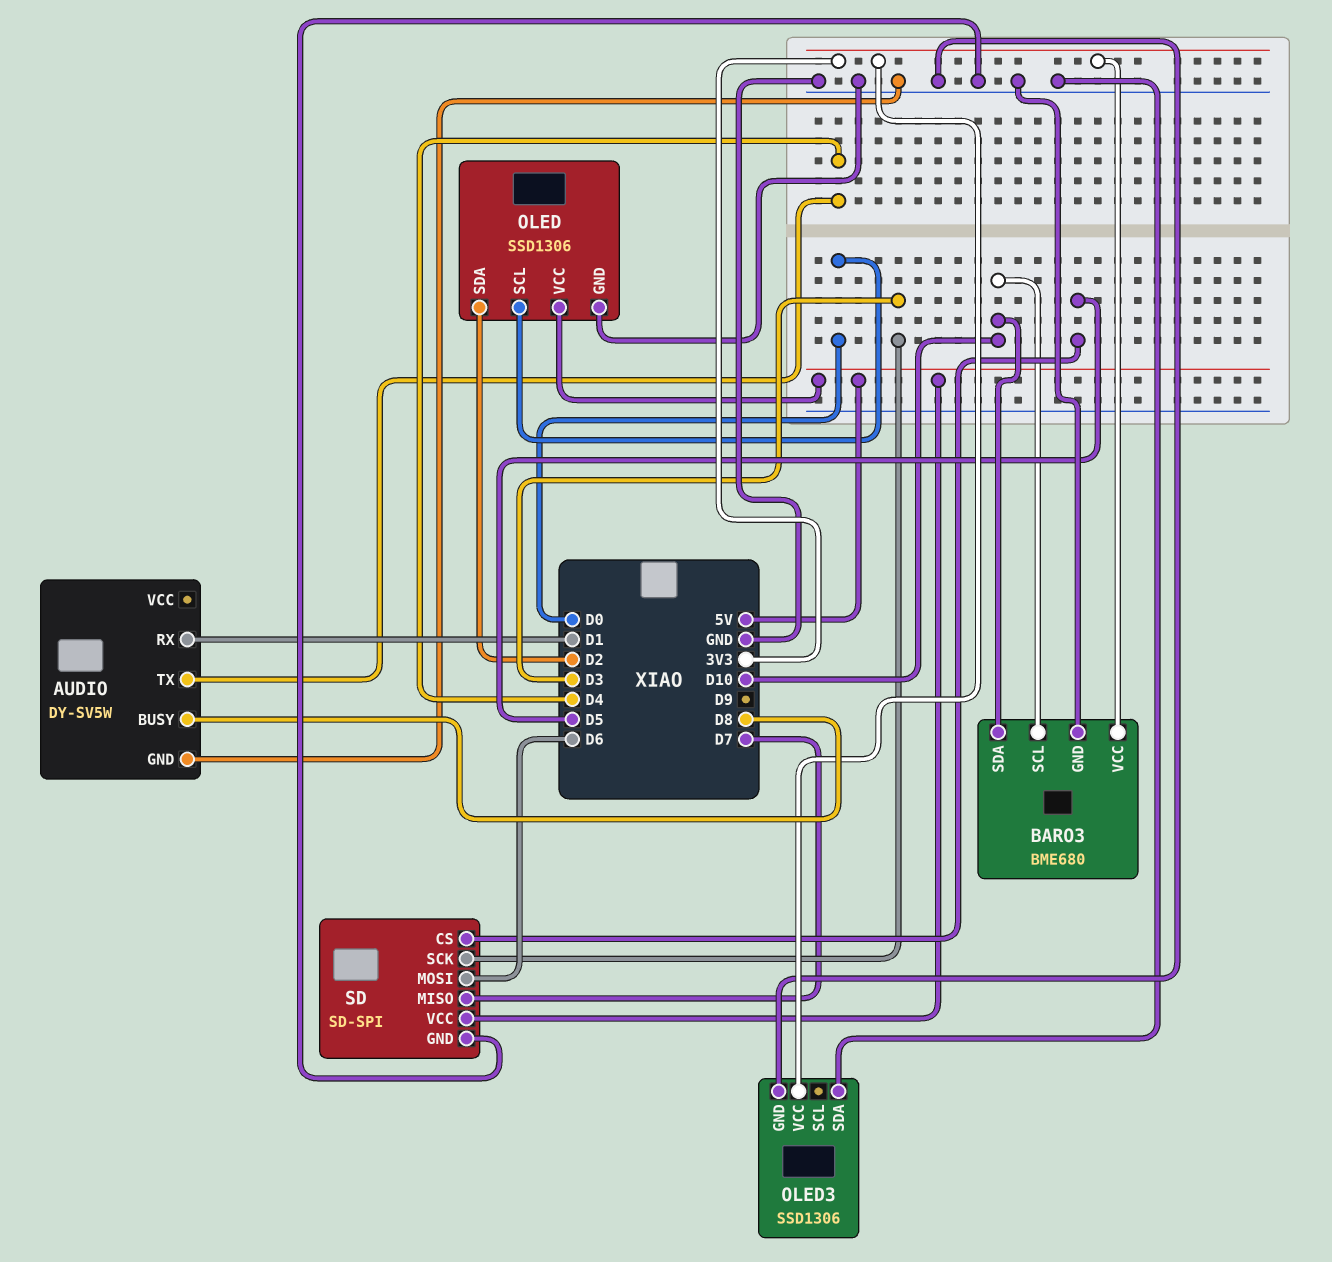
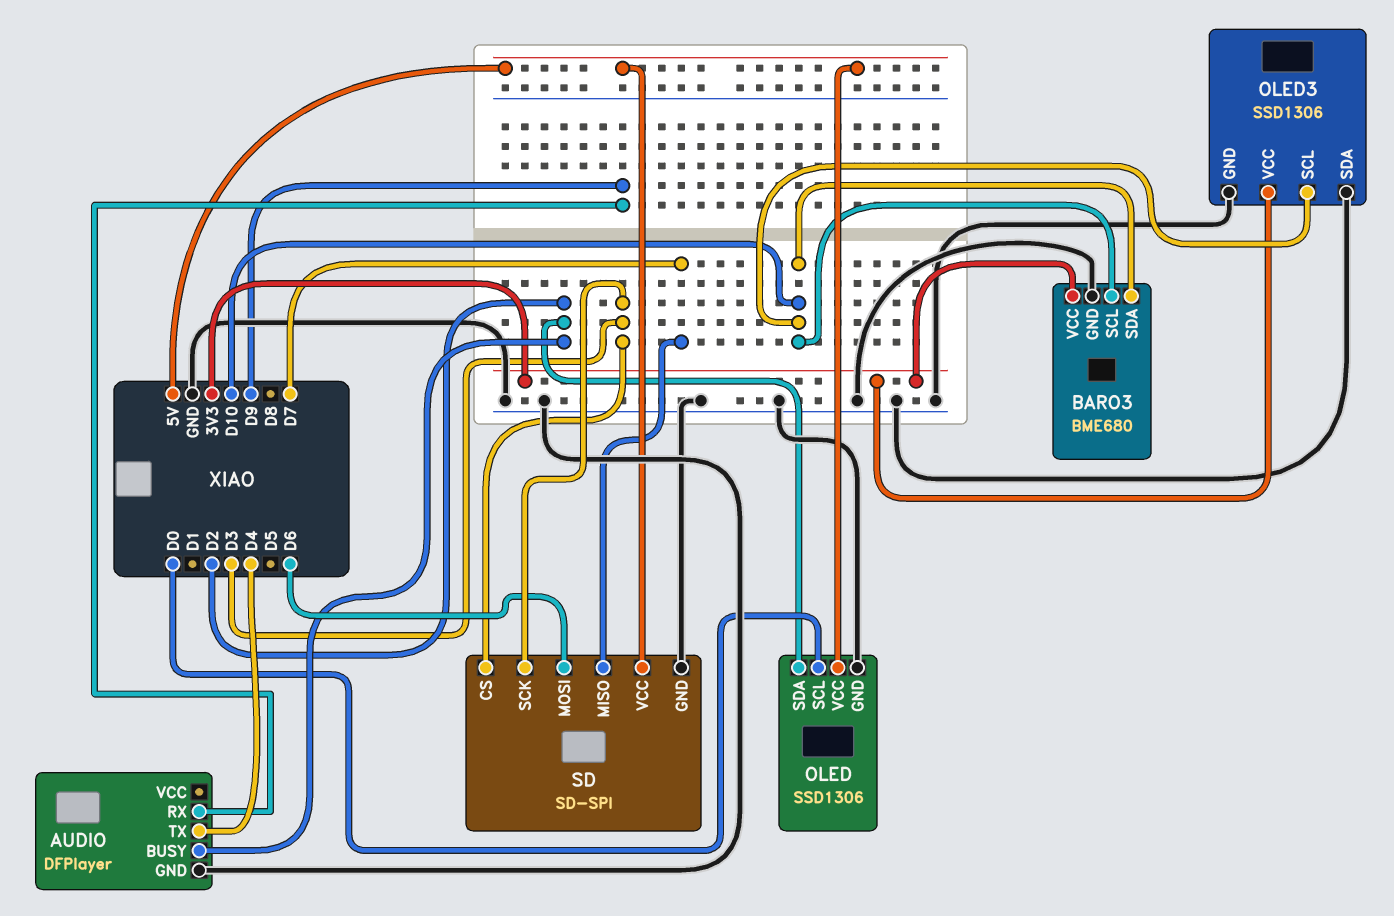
AUDIO: DY-SV5W -> DFPlayer
AUDIO pin BUSY: D8 -> D2
AUDIO pin RX: D1 -> D9
OLED3 pin SCL: none -> D10
SD pin CS: D5 -> D3

